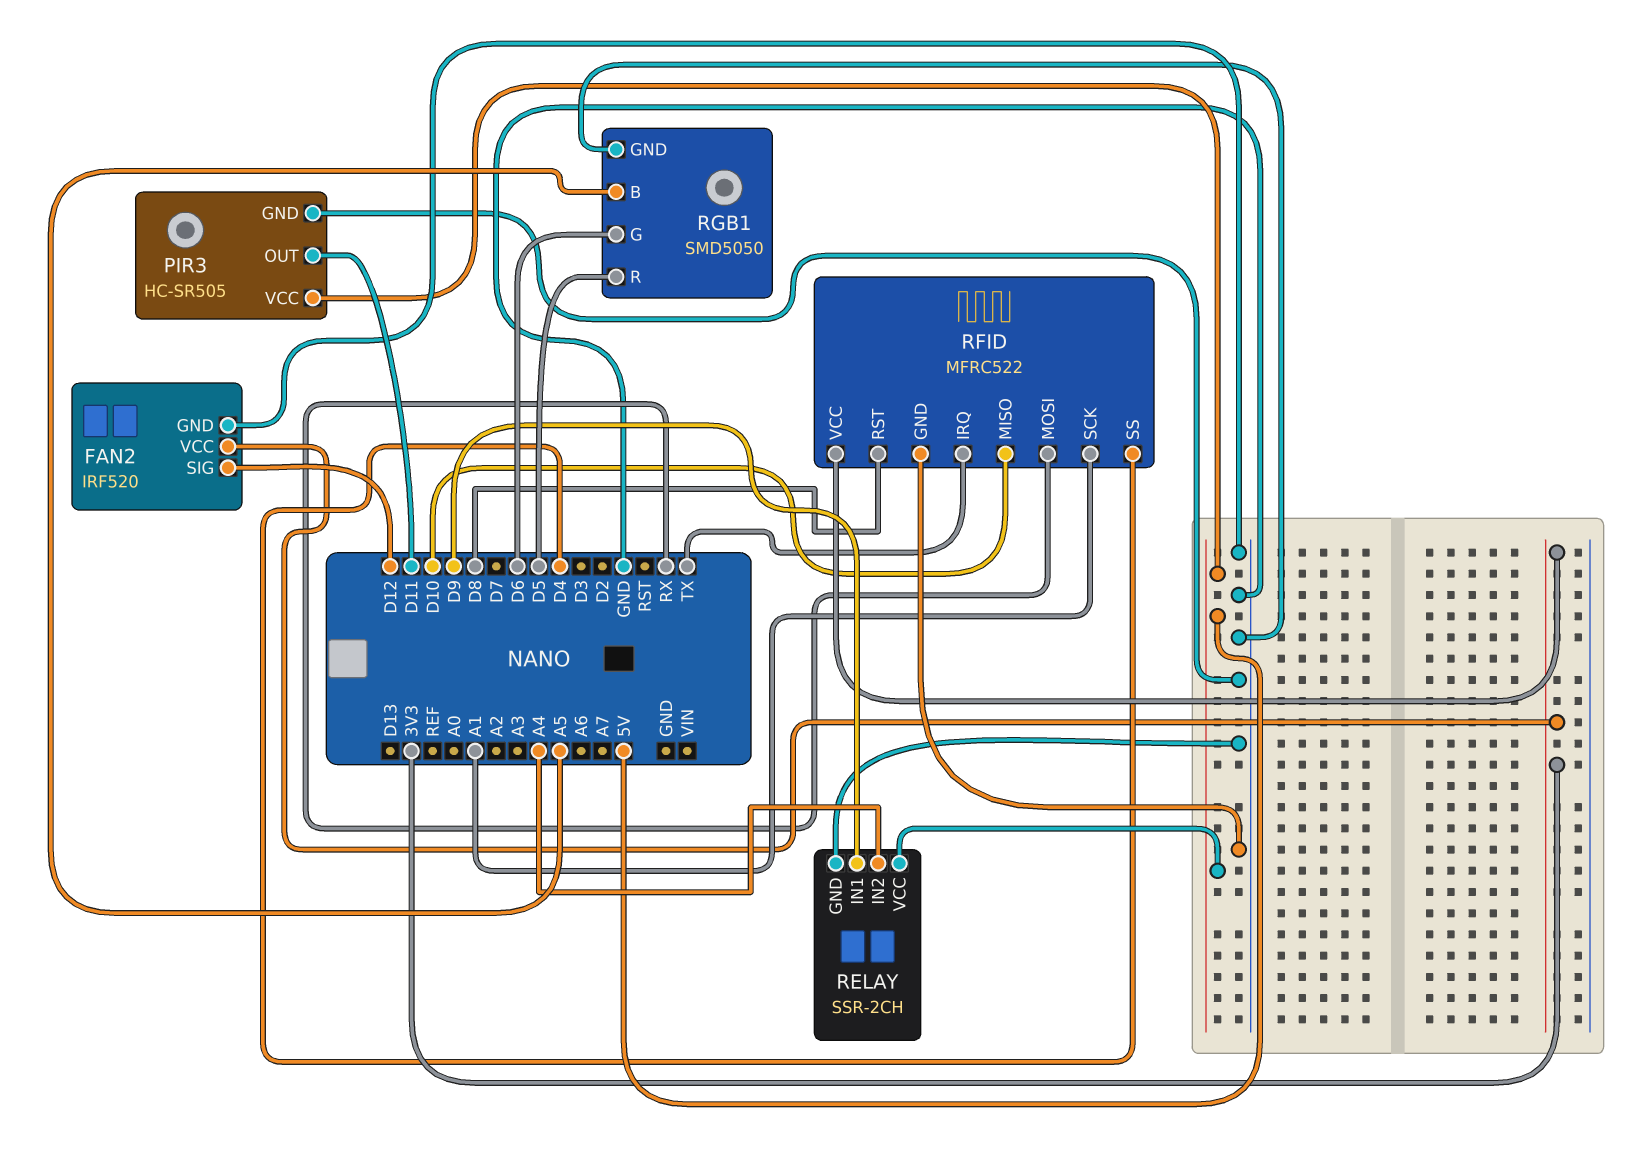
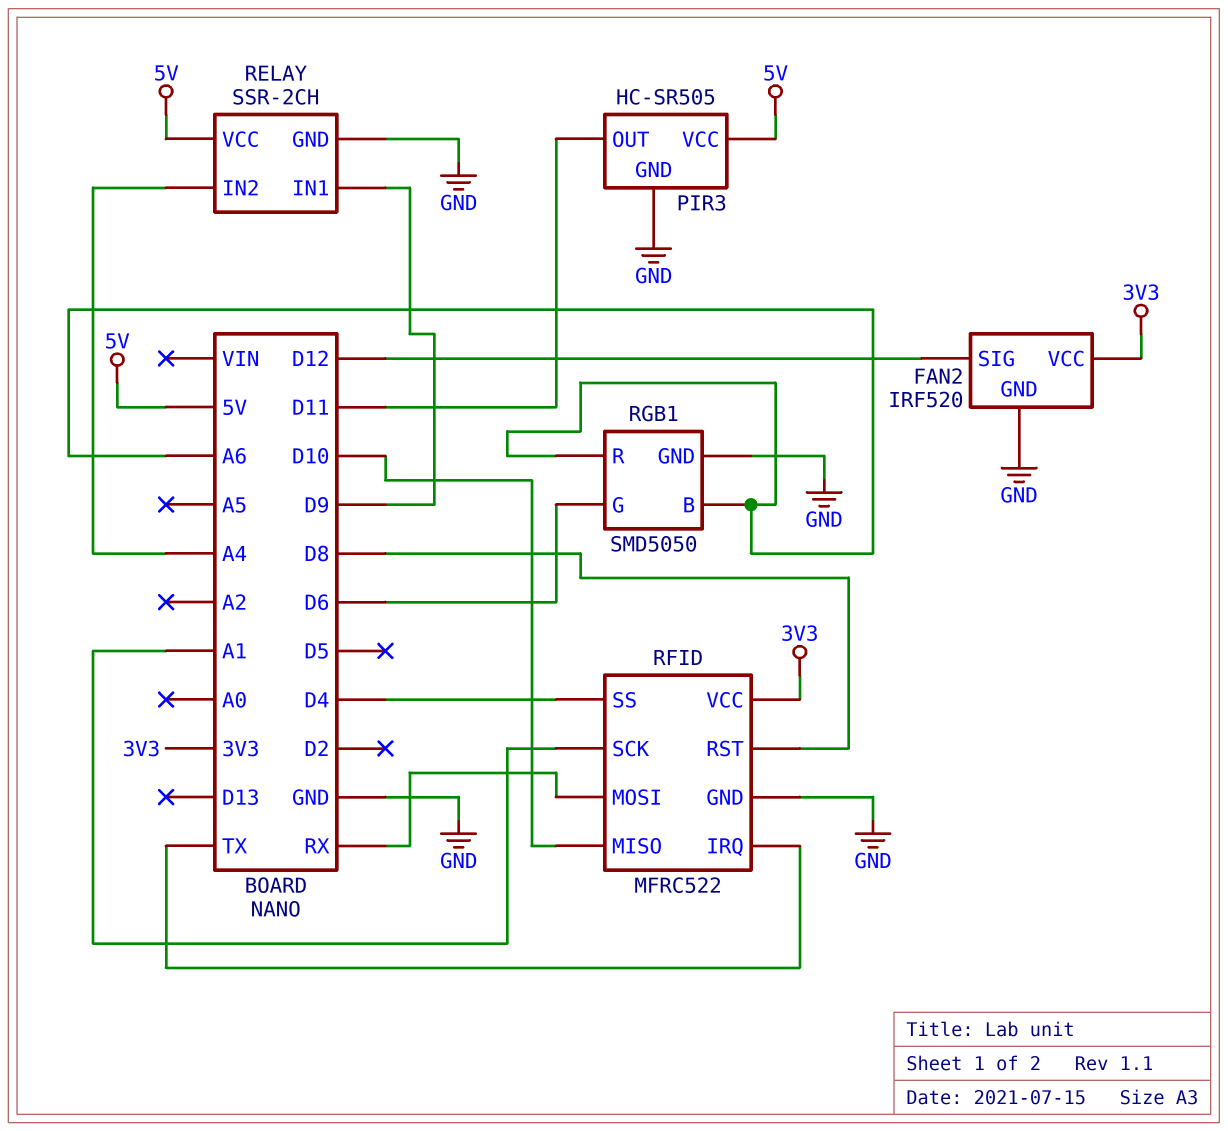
RGB1 pin B: A5 -> A6
RGB1 pin R: D5 -> A6

